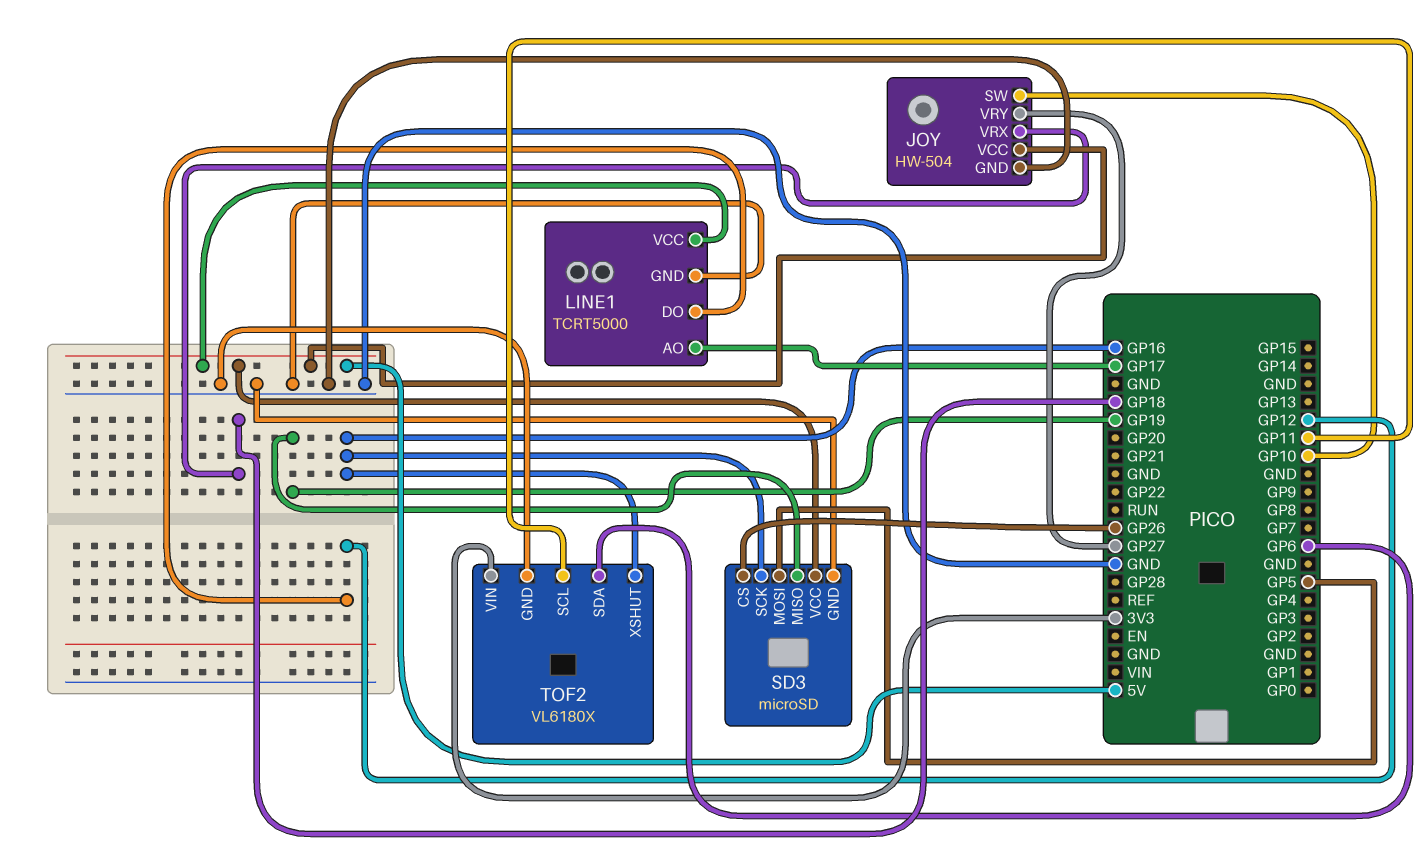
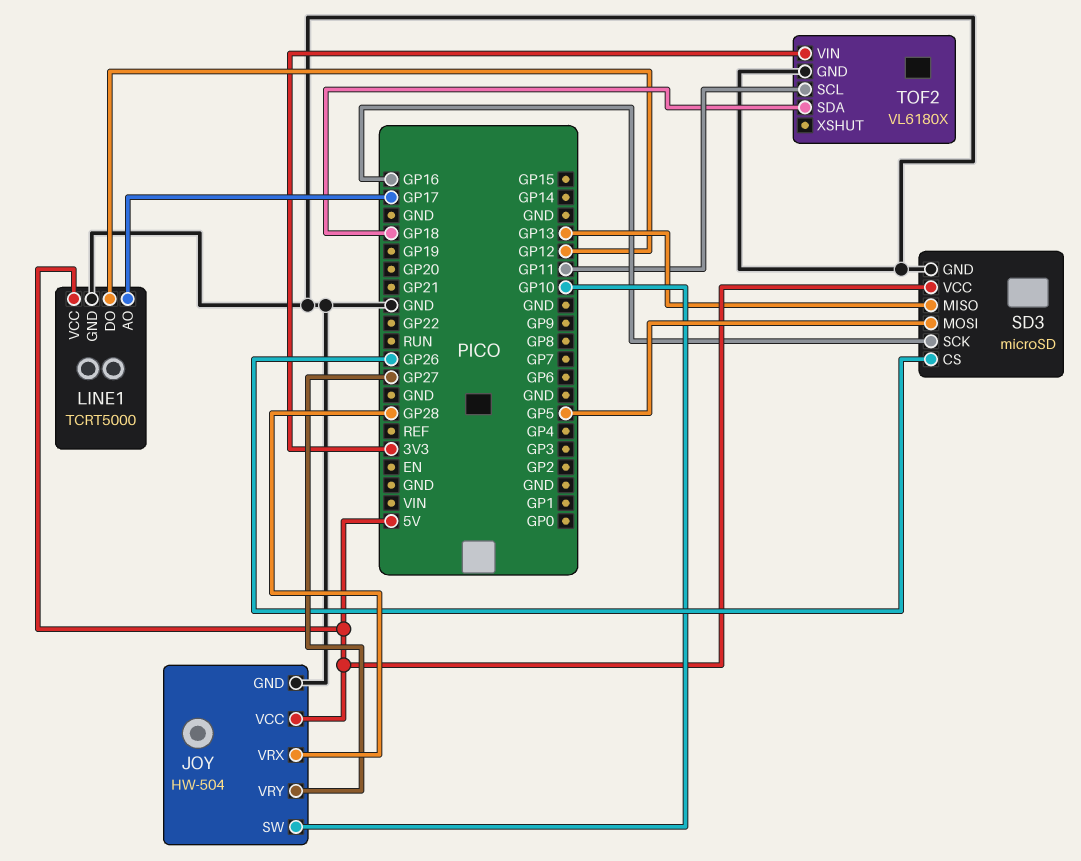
JOY pin VRX: GP18 -> GP28
SD3 pin MISO: GP19 -> GP13
TOF2 pin SDA: GP6 -> GP18
TOF2 pin XSHUT: GP16 -> none

